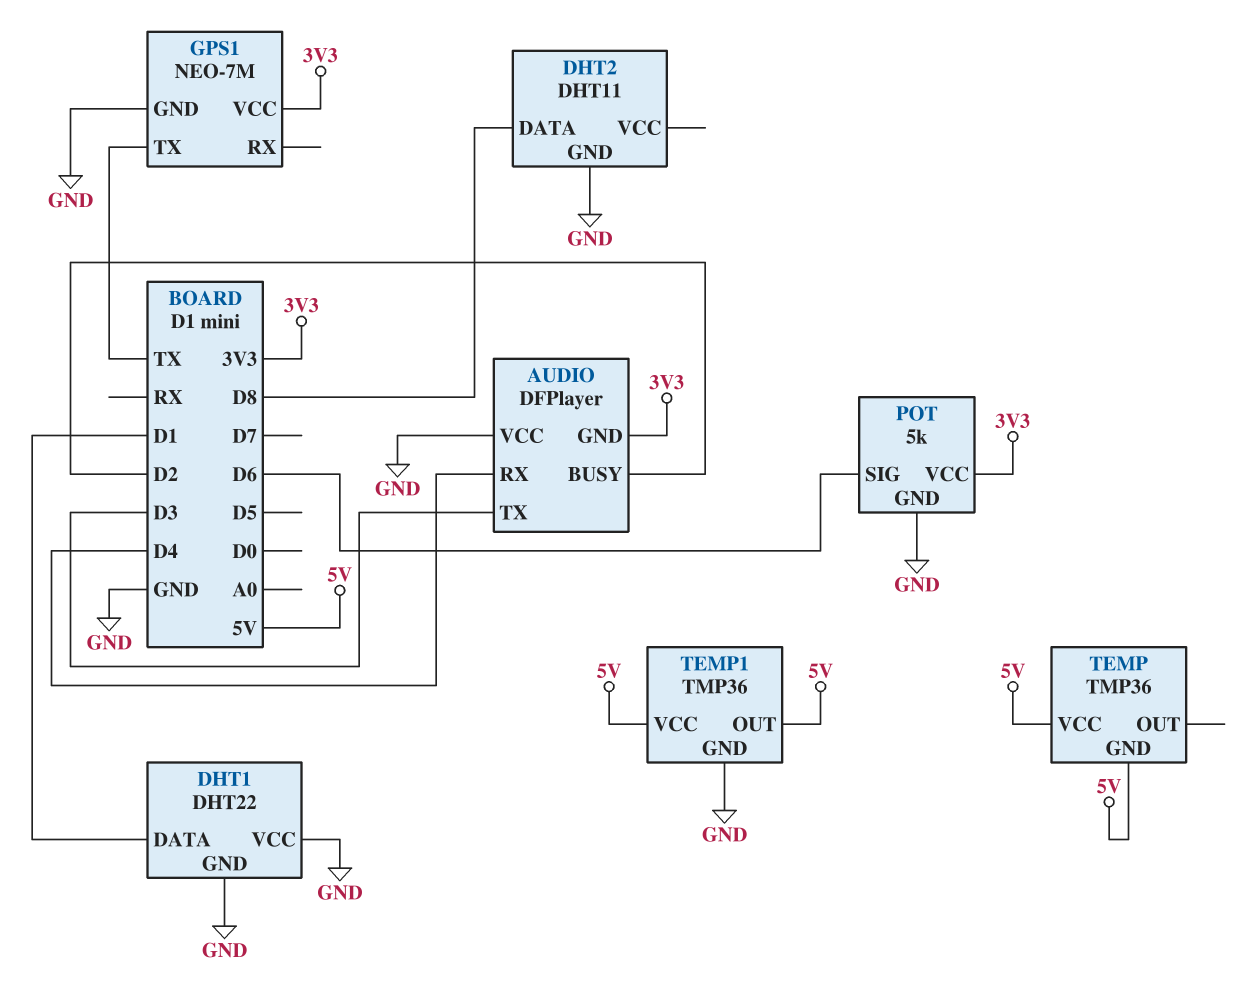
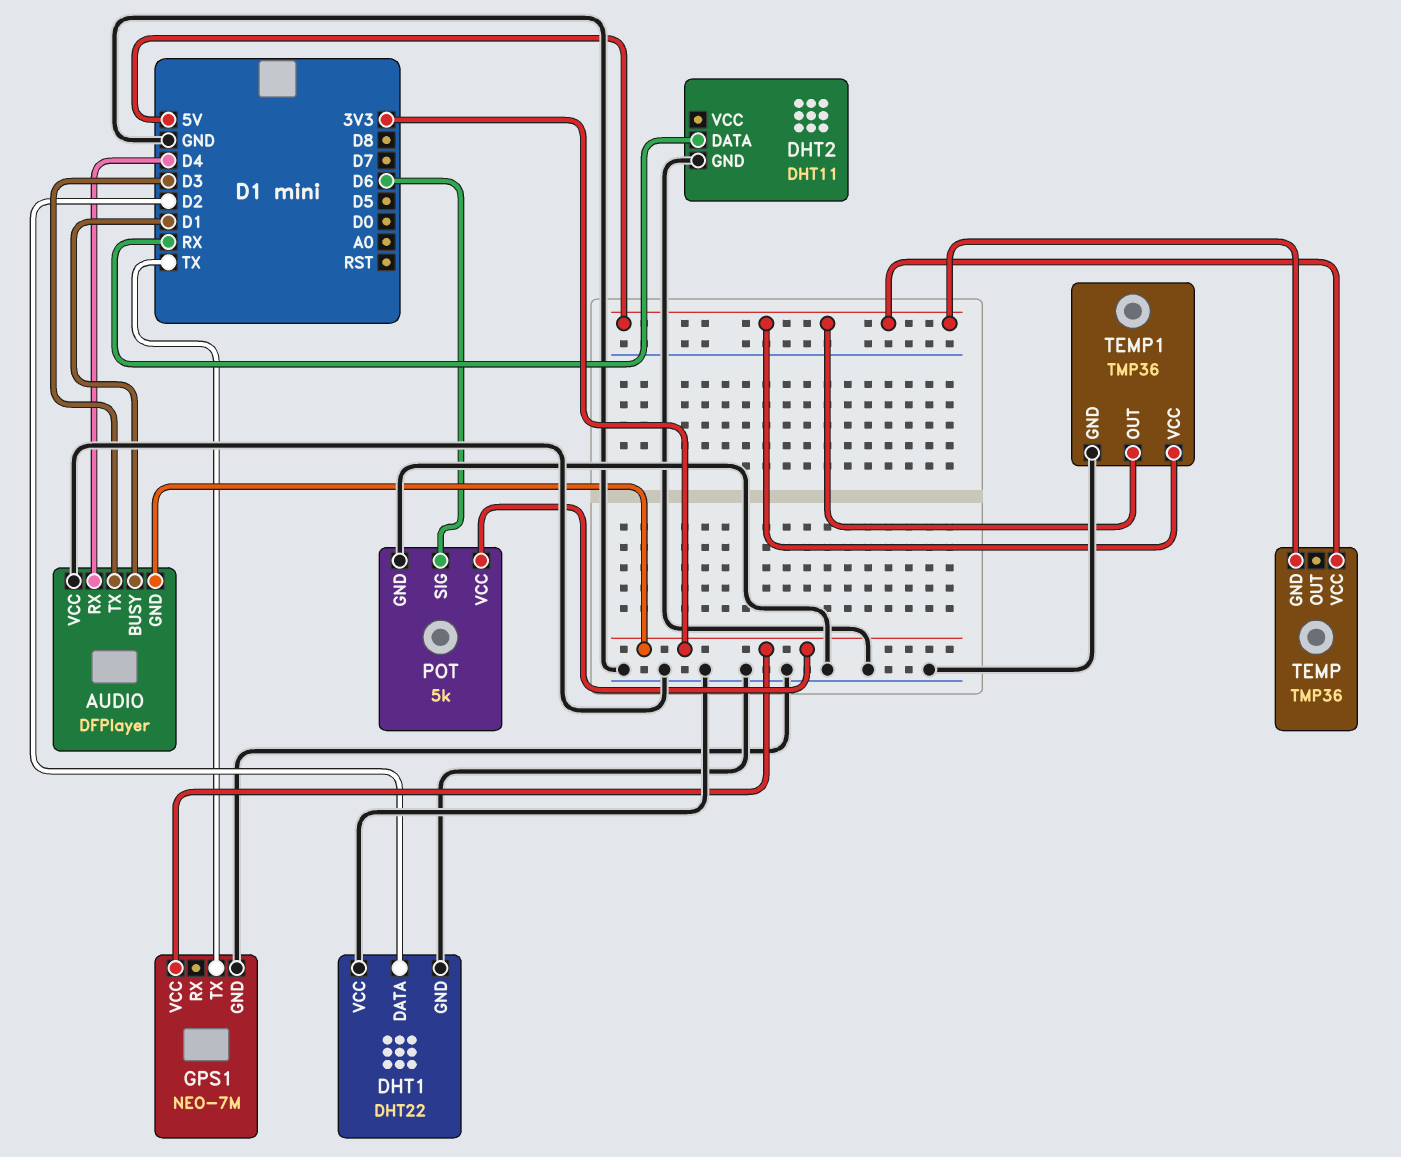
AUDIO pin BUSY: D2 -> D1
DHT1 pin DATA: D1 -> D2
DHT2 pin DATA: D8 -> RX

